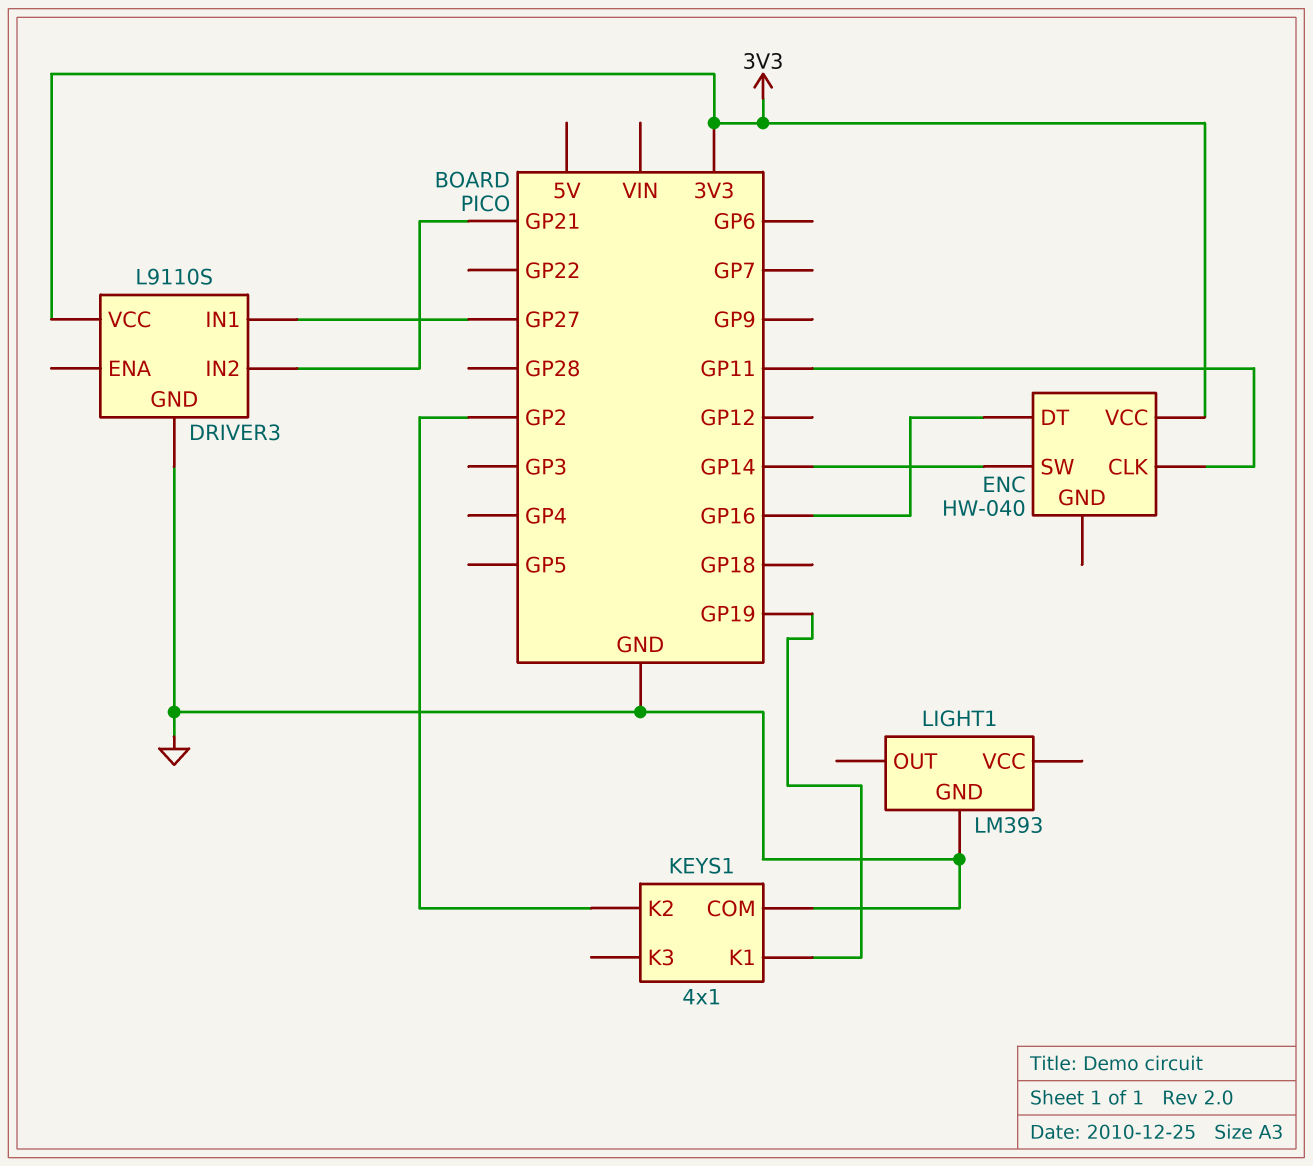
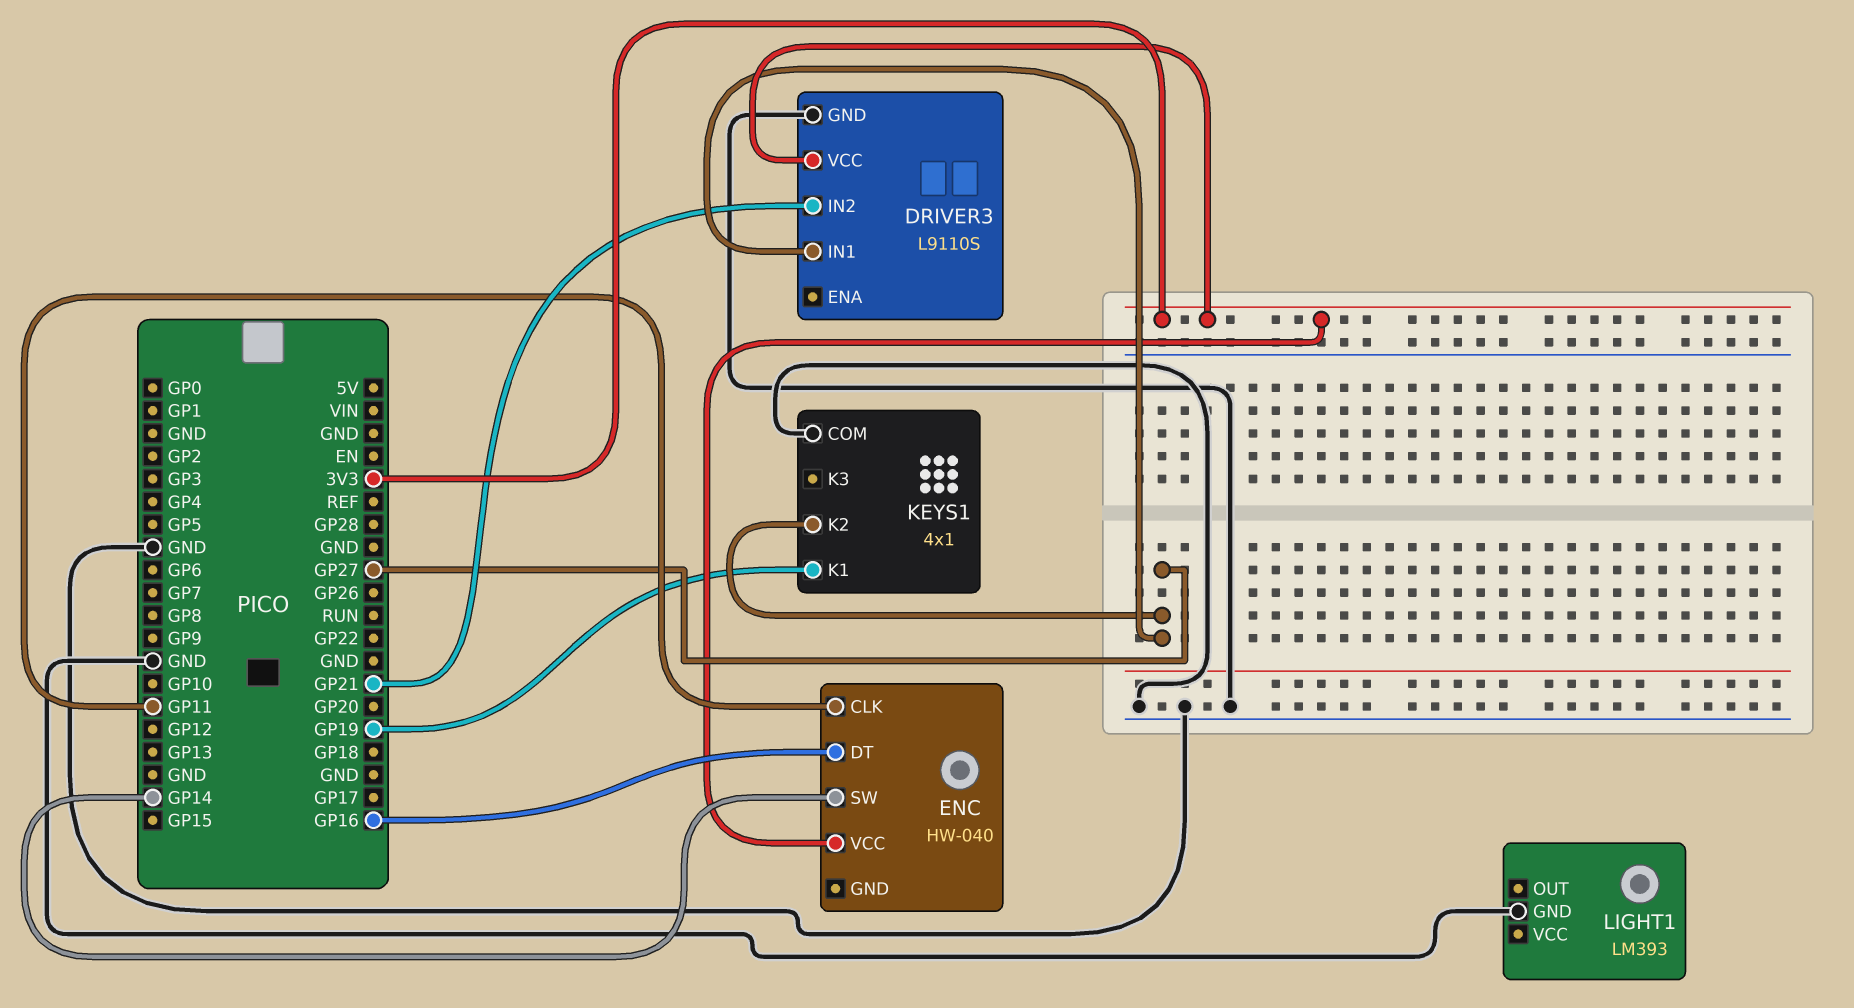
KEYS1 pin K2: GP2 -> GP27

